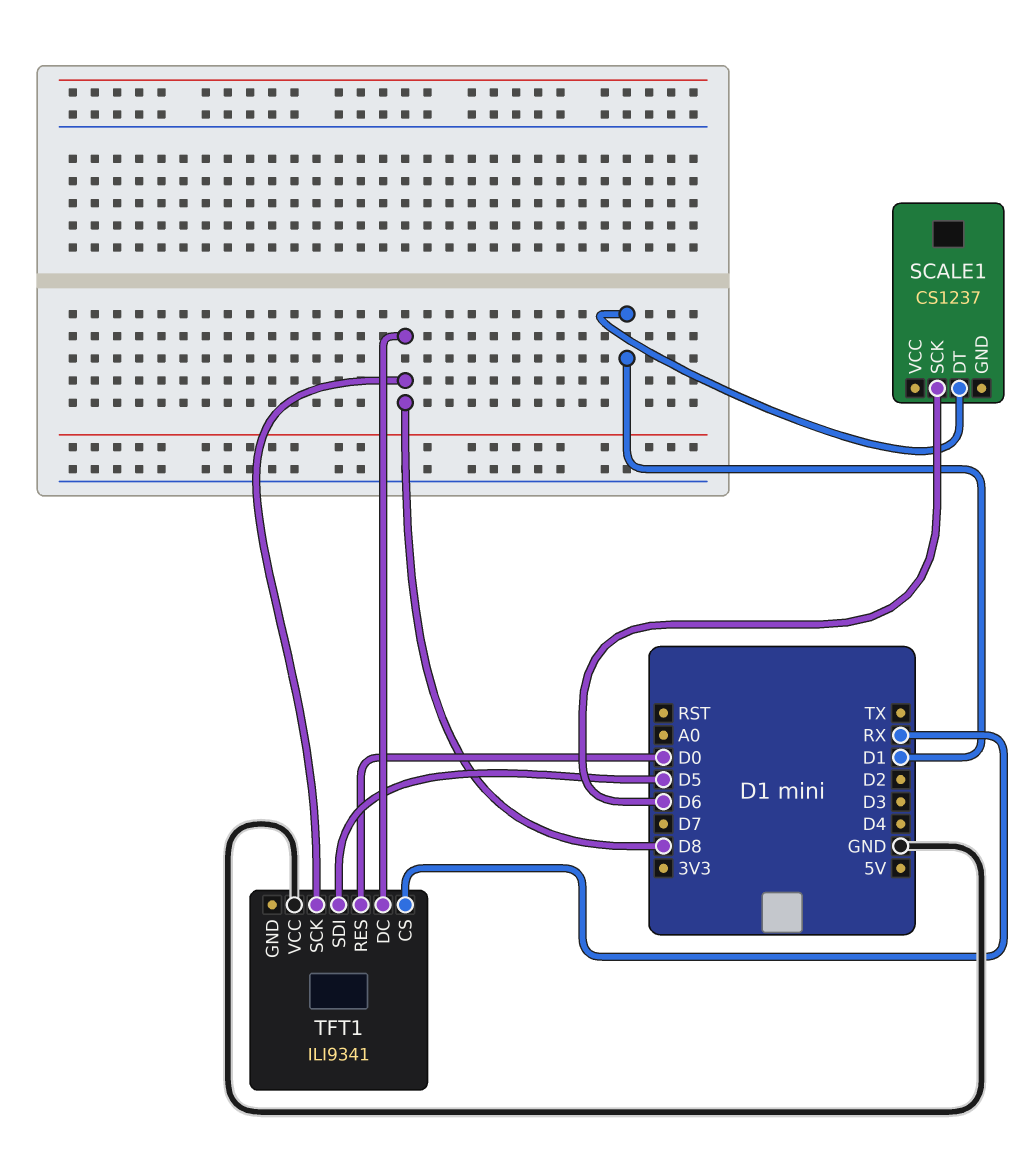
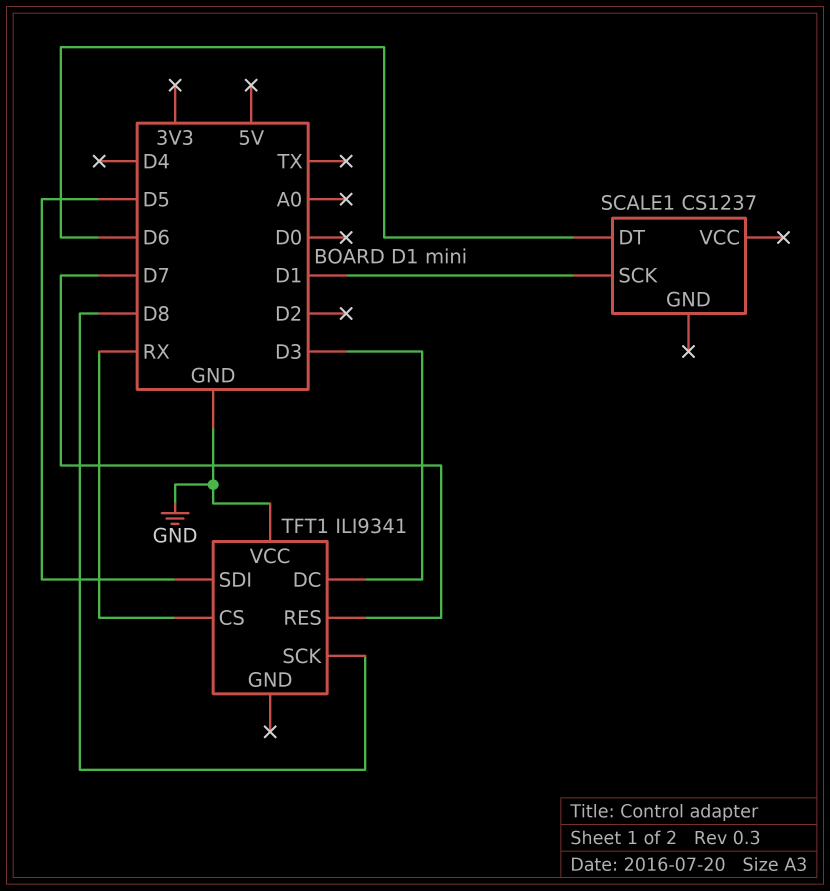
SCALE1 pin DT: D1 -> D6
SCALE1 pin SCK: D6 -> D1
TFT1 pin DC: D8 -> D3
TFT1 pin RES: D0 -> D7

